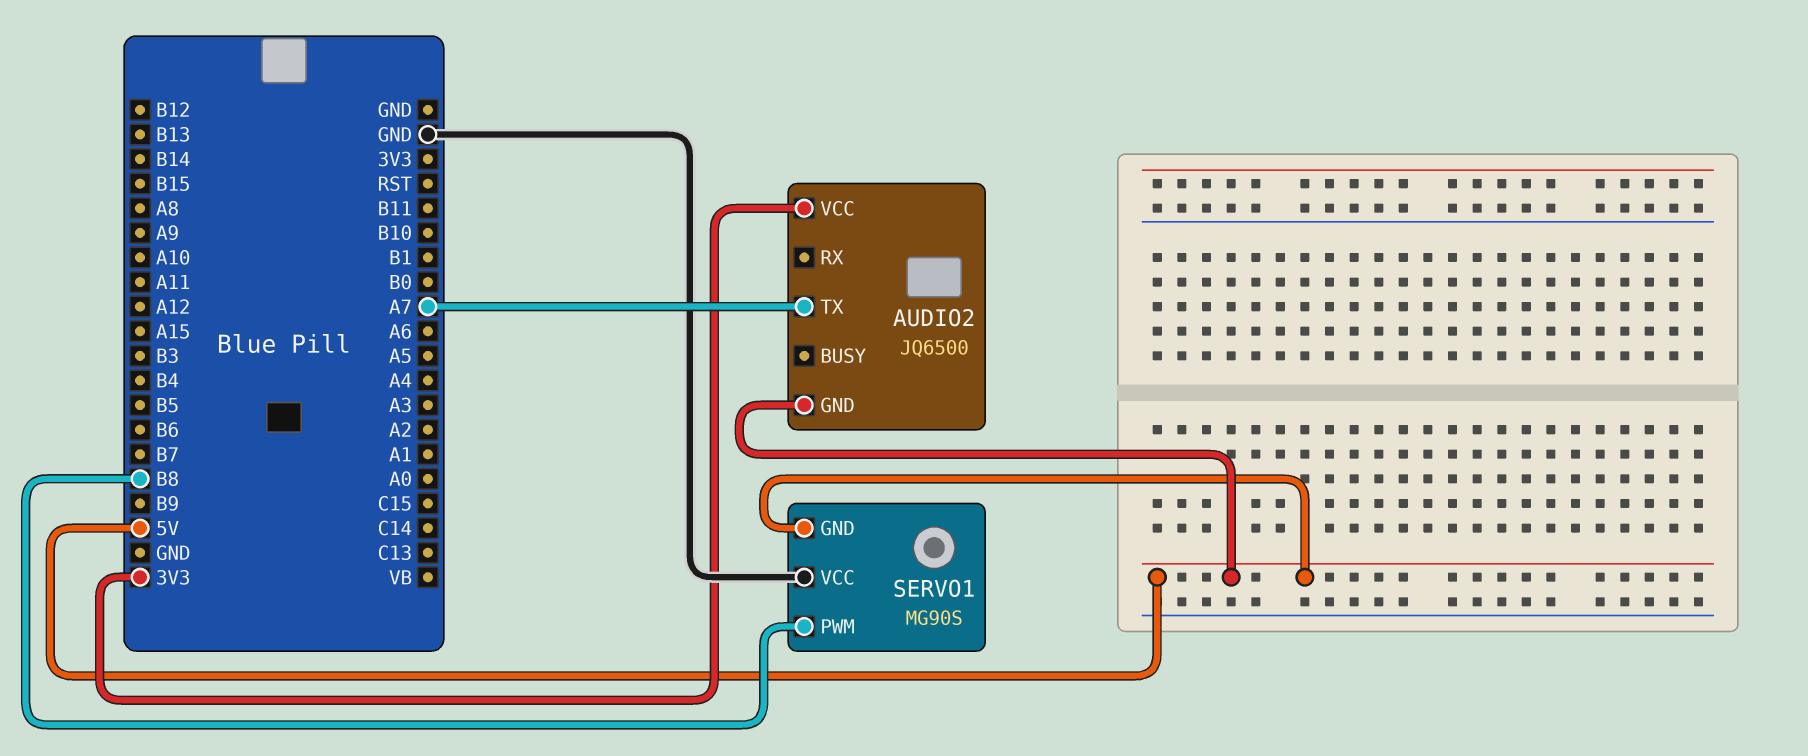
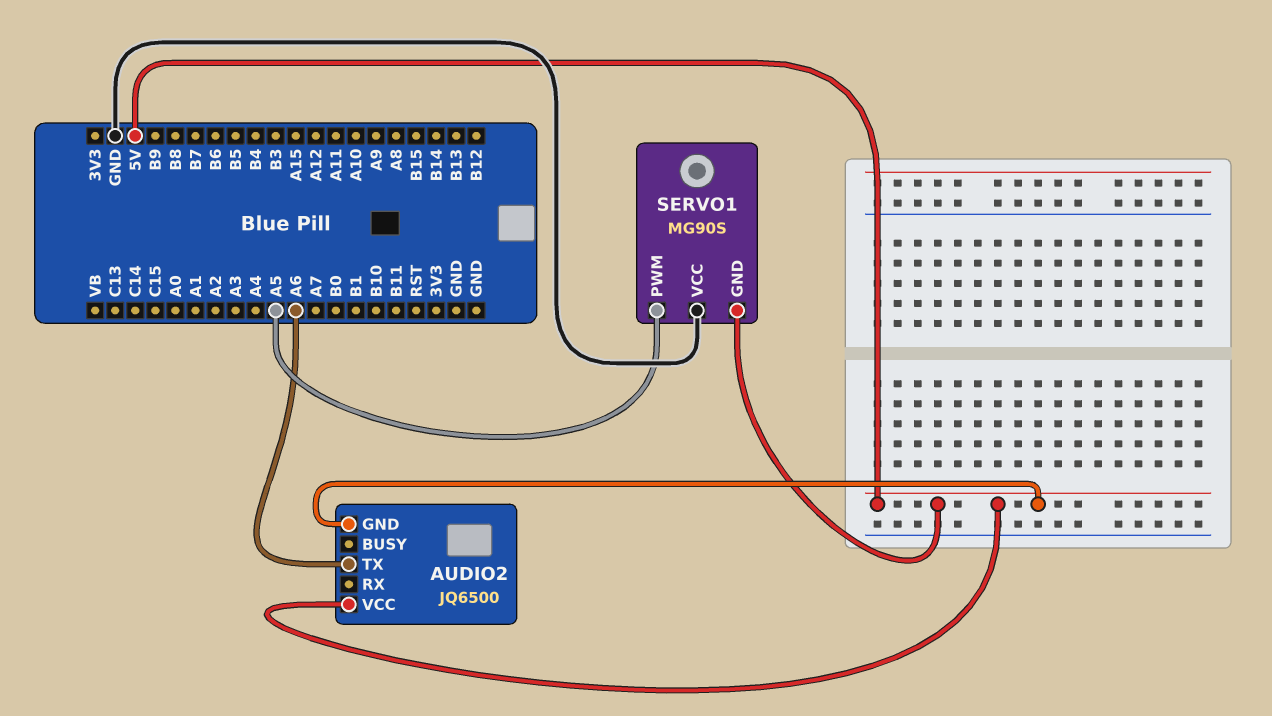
AUDIO2 pin TX: A7 -> A6
AUDIO2 pin VCC: 3V3 -> 5V
SERVO1 pin PWM: B8 -> A5

